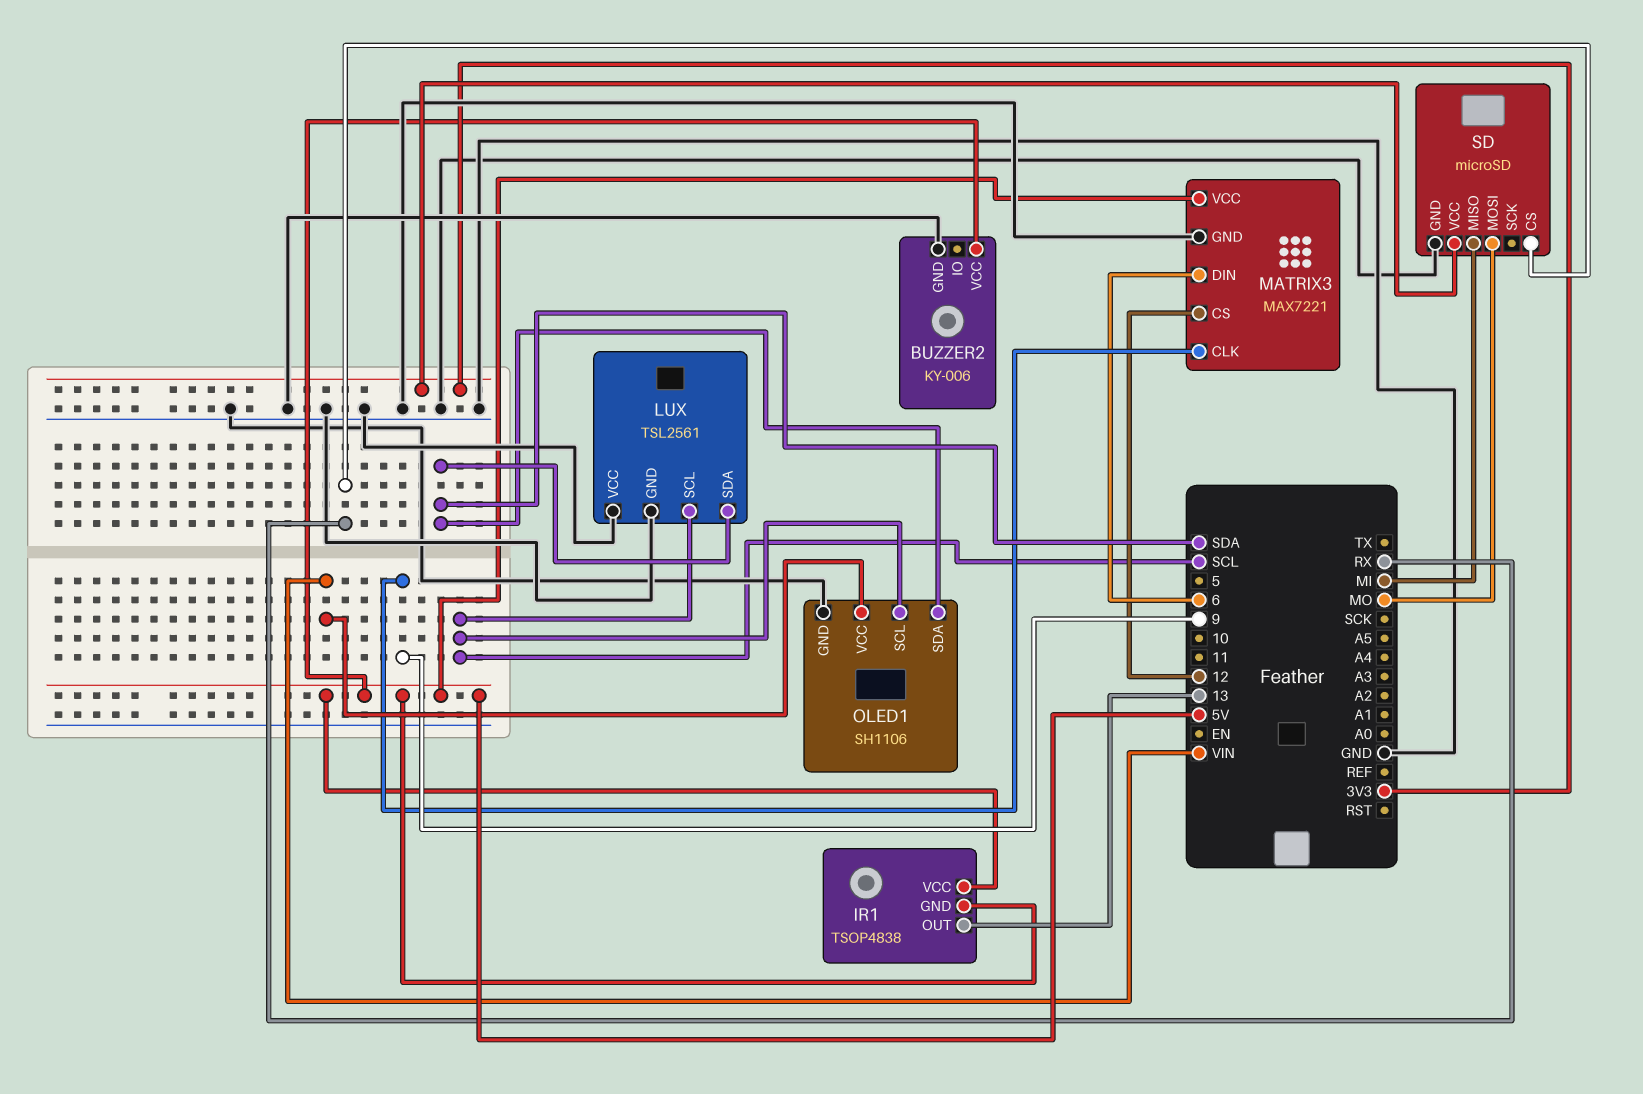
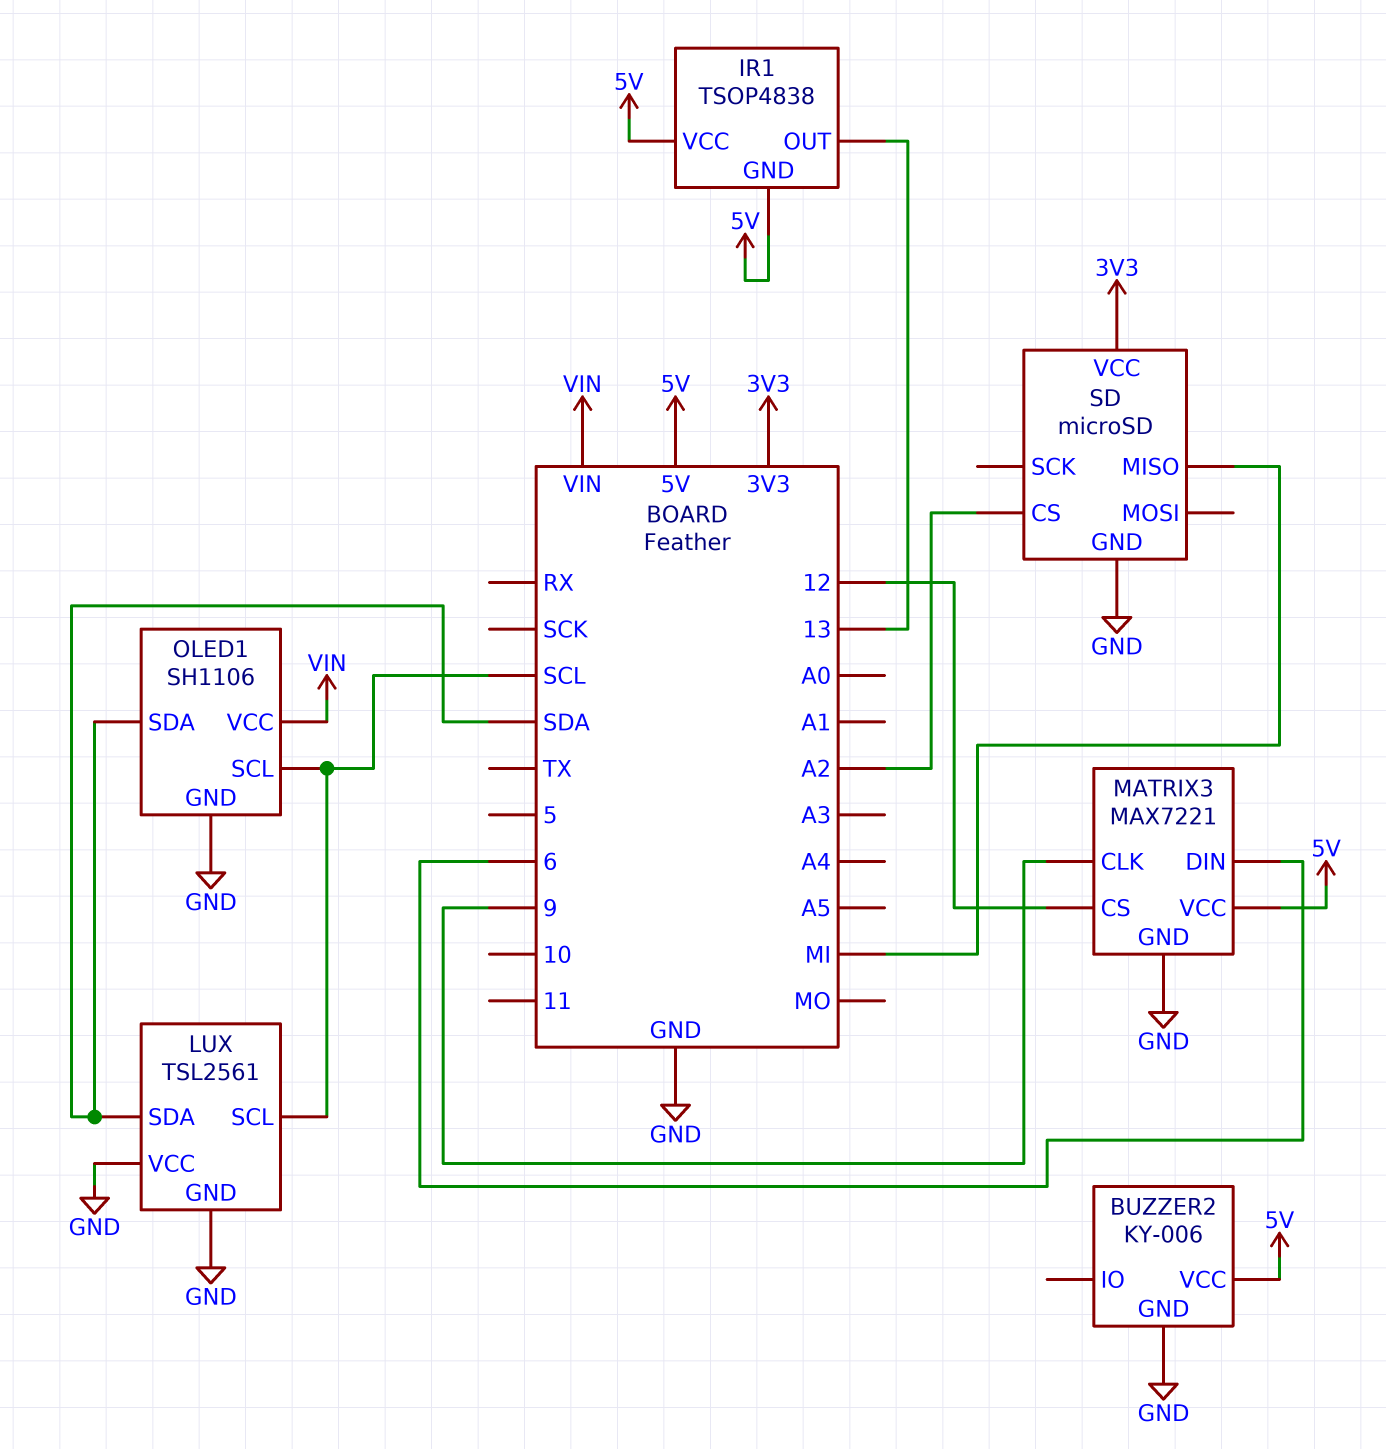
SD pin CS: RX -> A2
SD pin MOSI: MO -> none

